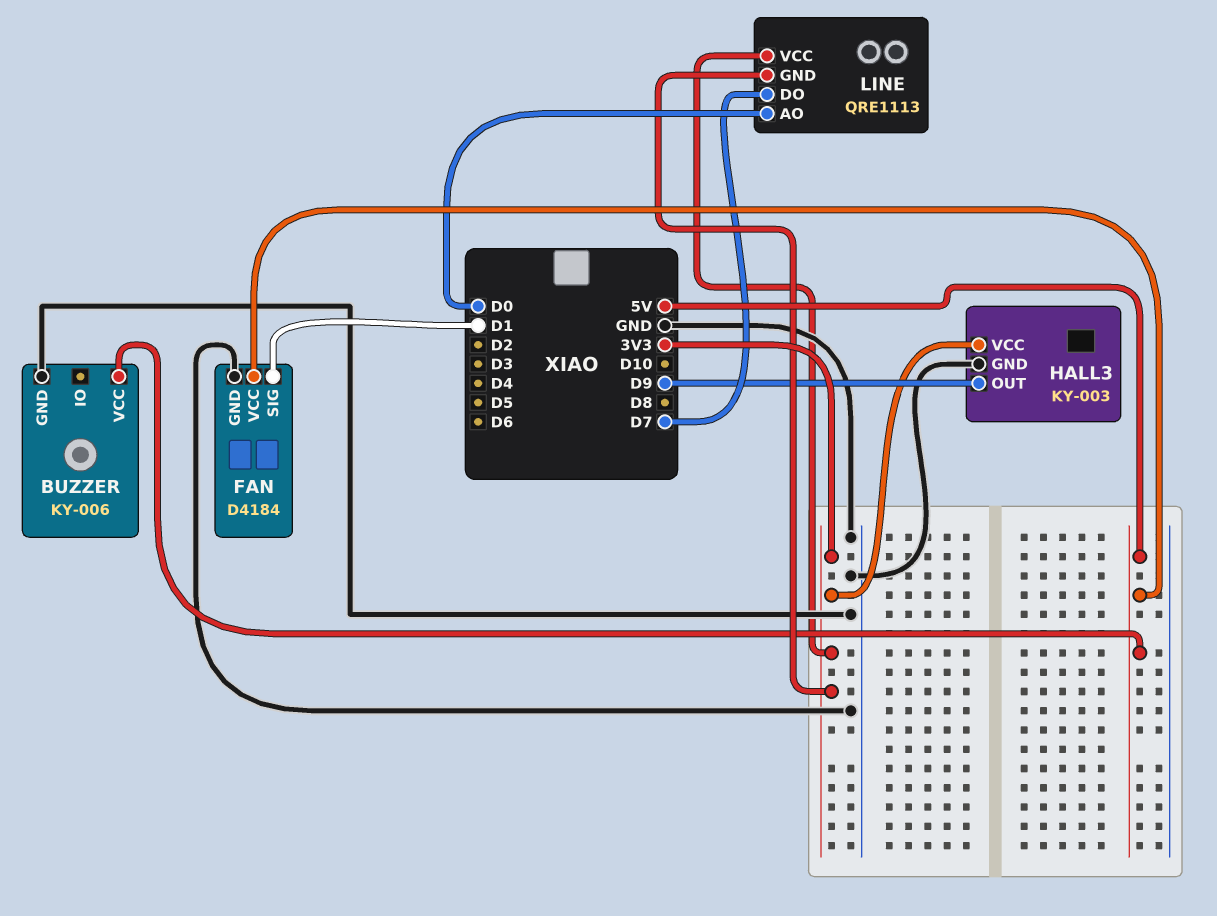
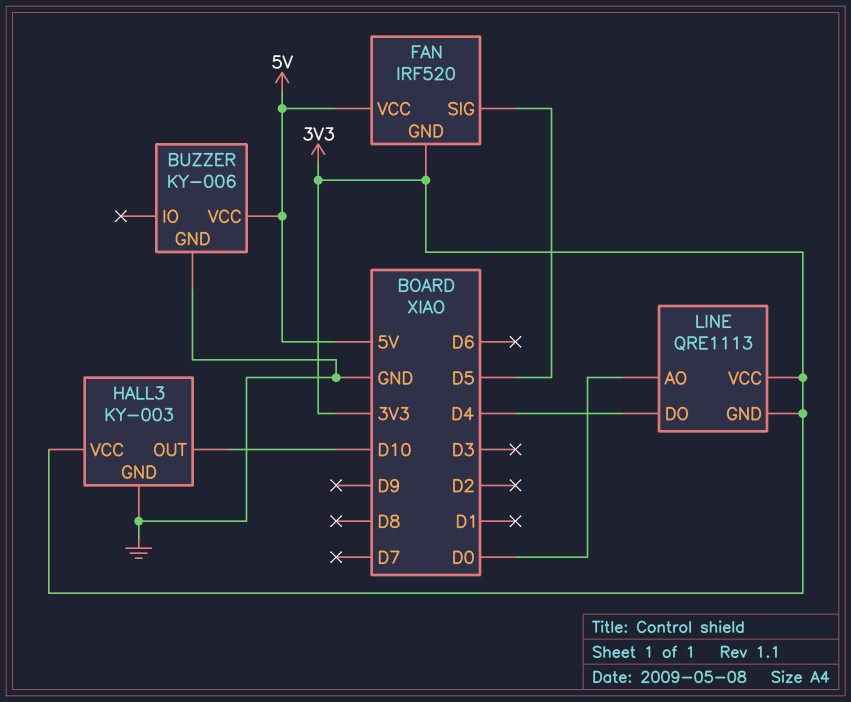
FAN: D4184 -> IRF520
FAN pin GND: GND -> 3V3
FAN pin SIG: D1 -> D5
HALL3 pin OUT: D9 -> D10
LINE pin DO: D7 -> D4

